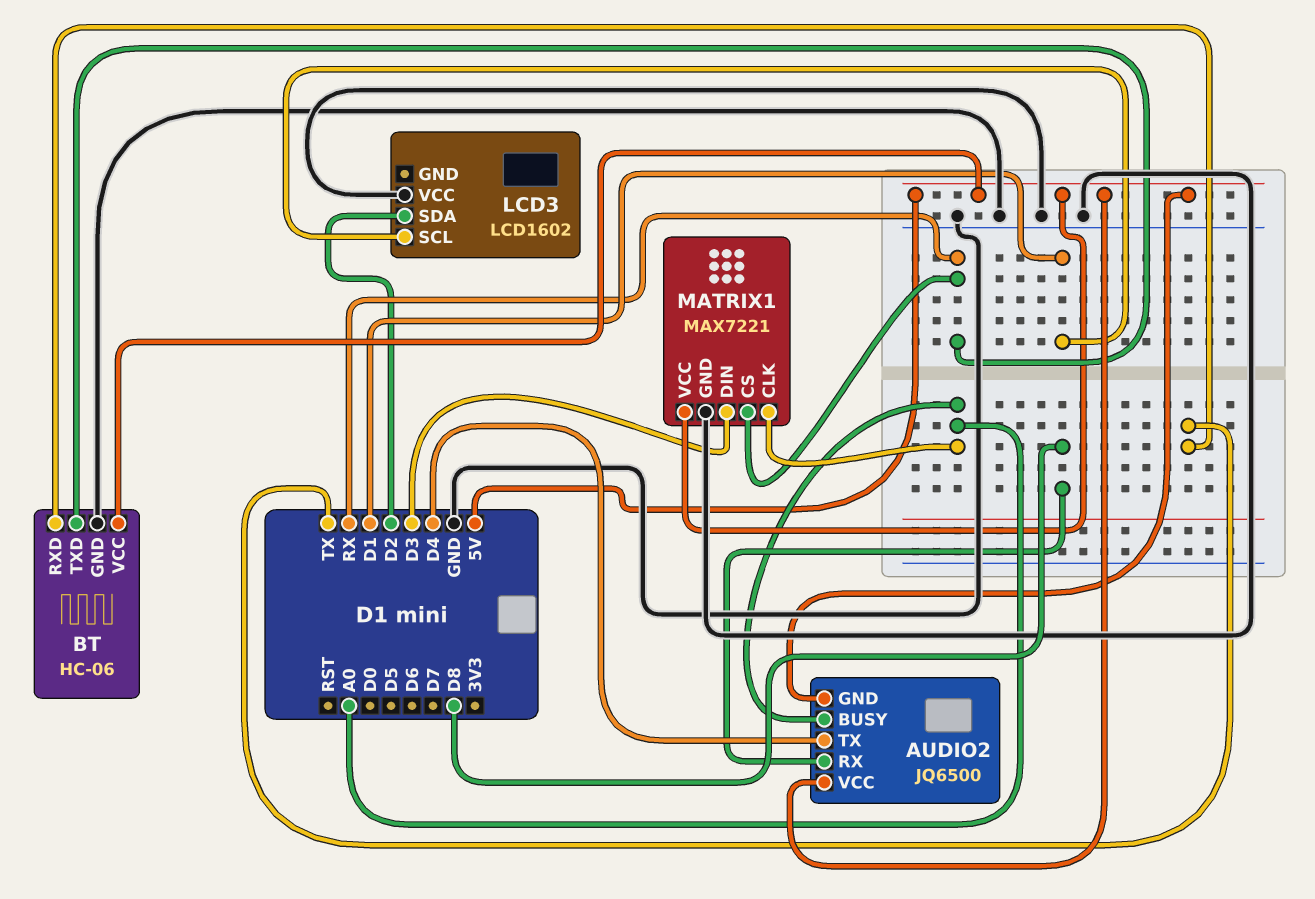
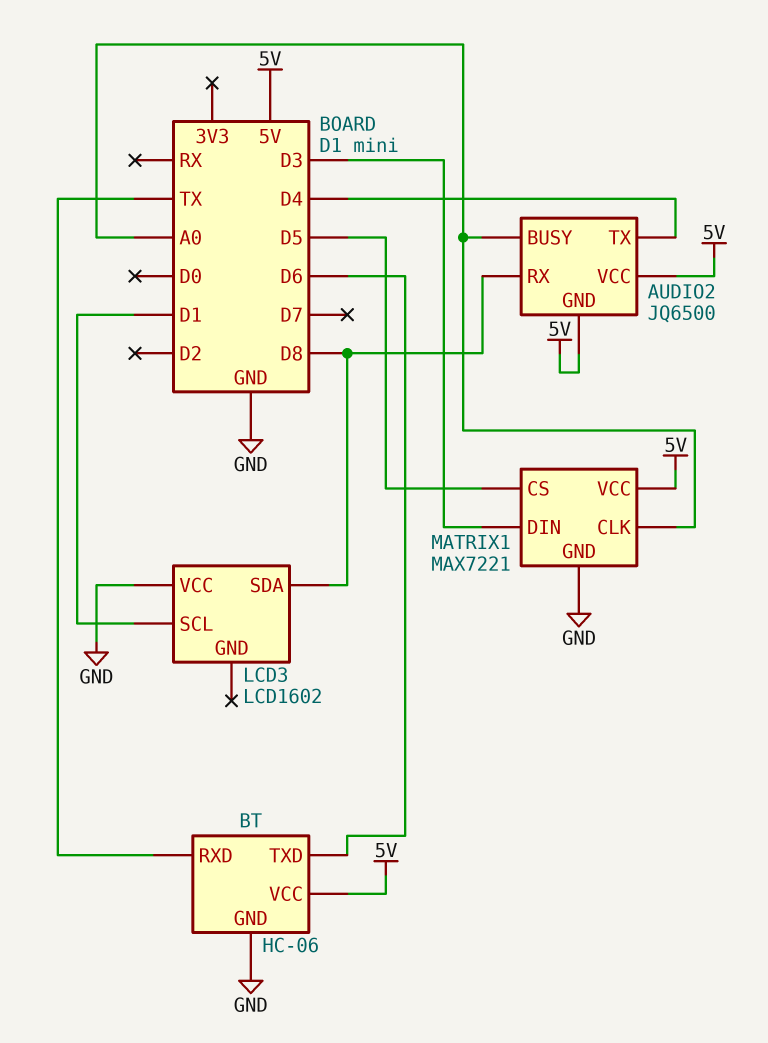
BT pin TXD: RX -> D6
LCD3 pin SDA: D2 -> D8
MATRIX1 pin CS: RX -> D5

